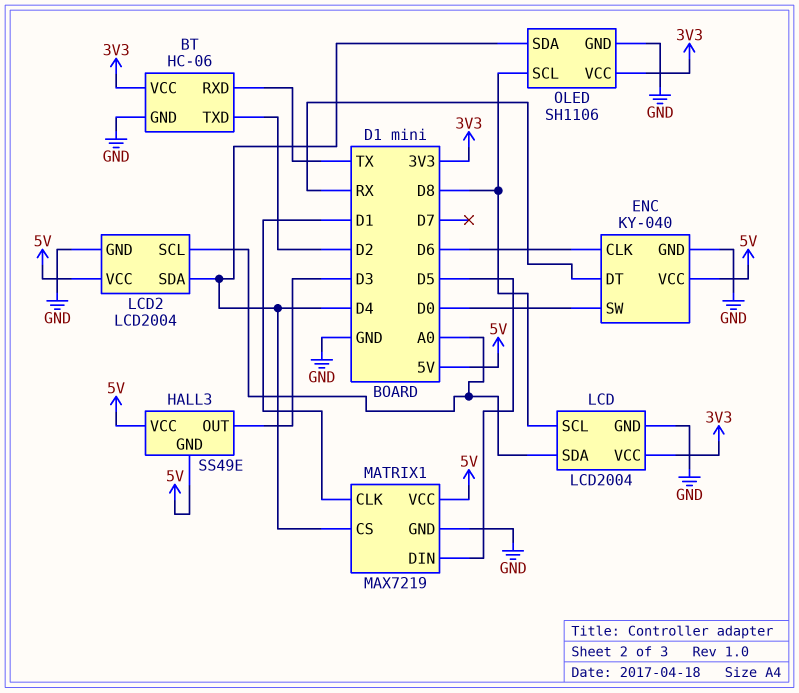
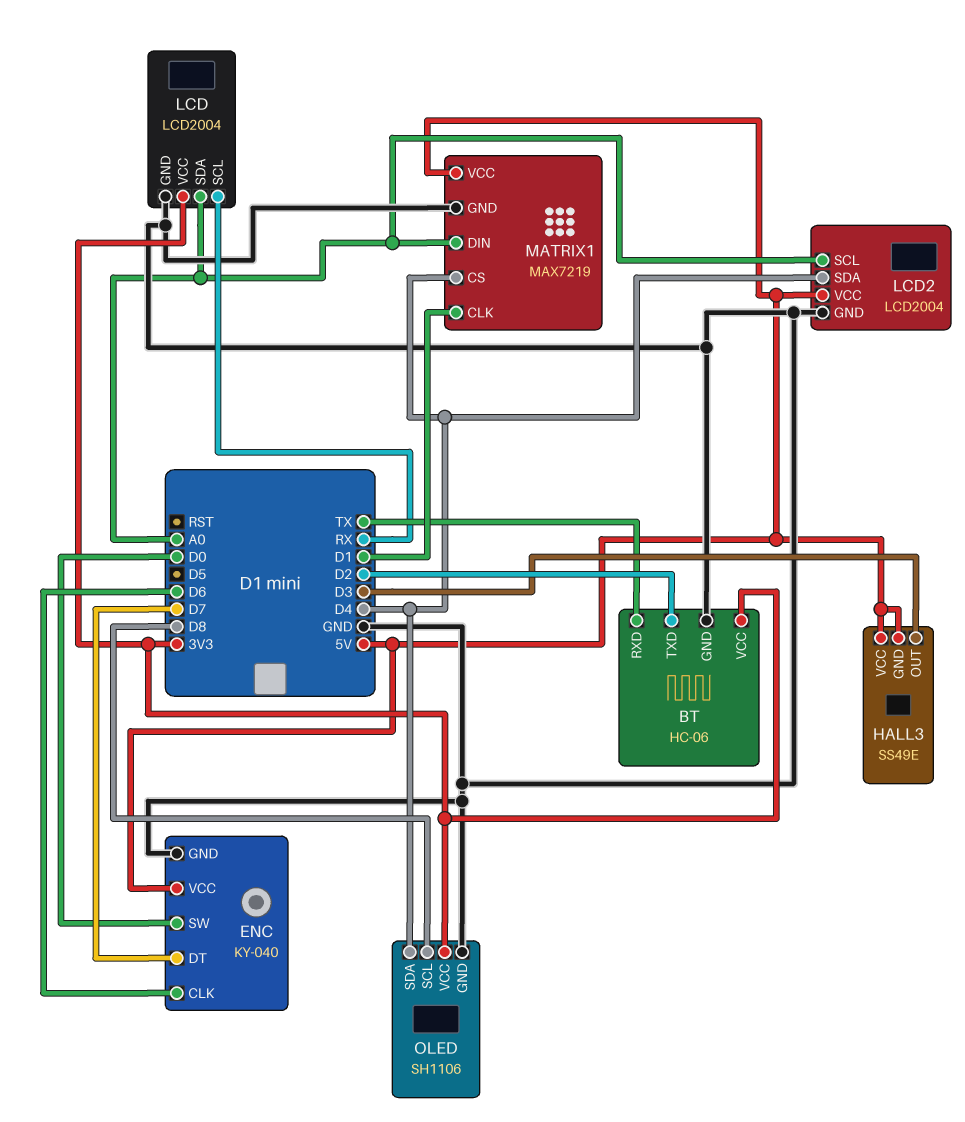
ENC pin DT: RX -> D7
LCD pin SCL: D8 -> RX
MATRIX1 pin DIN: D5 -> A0

